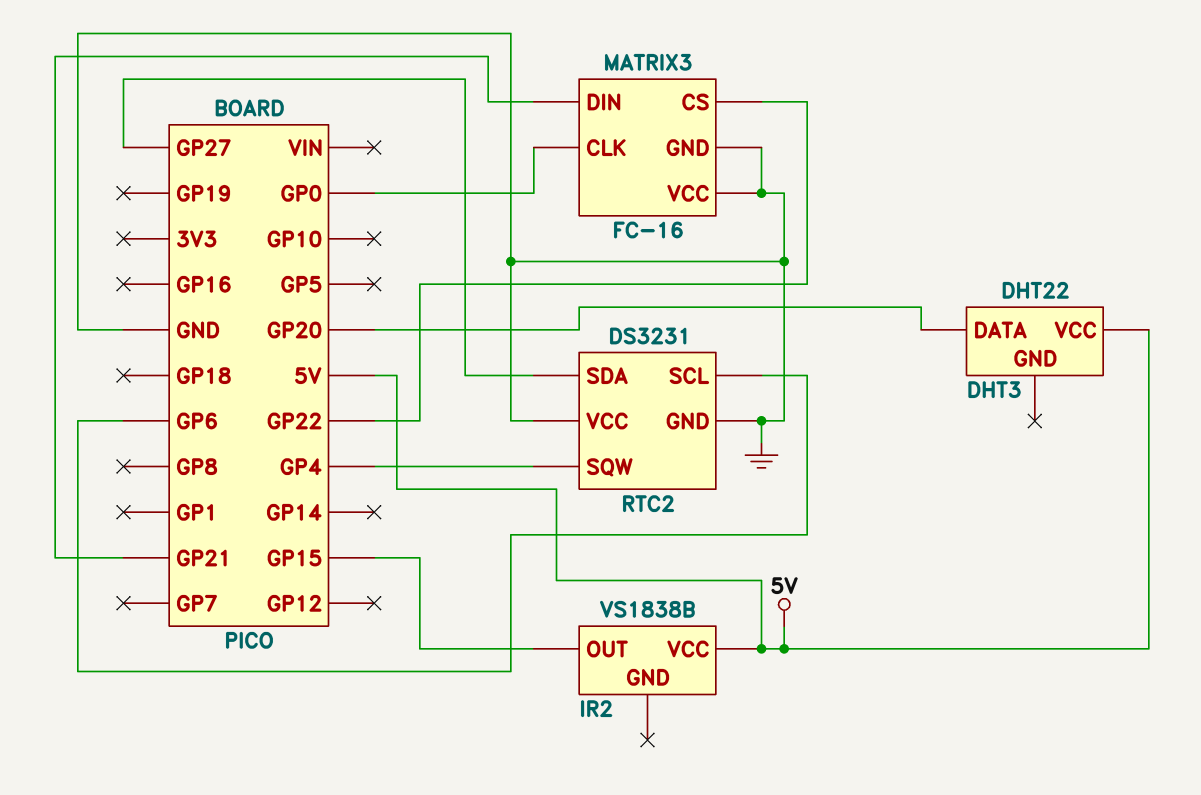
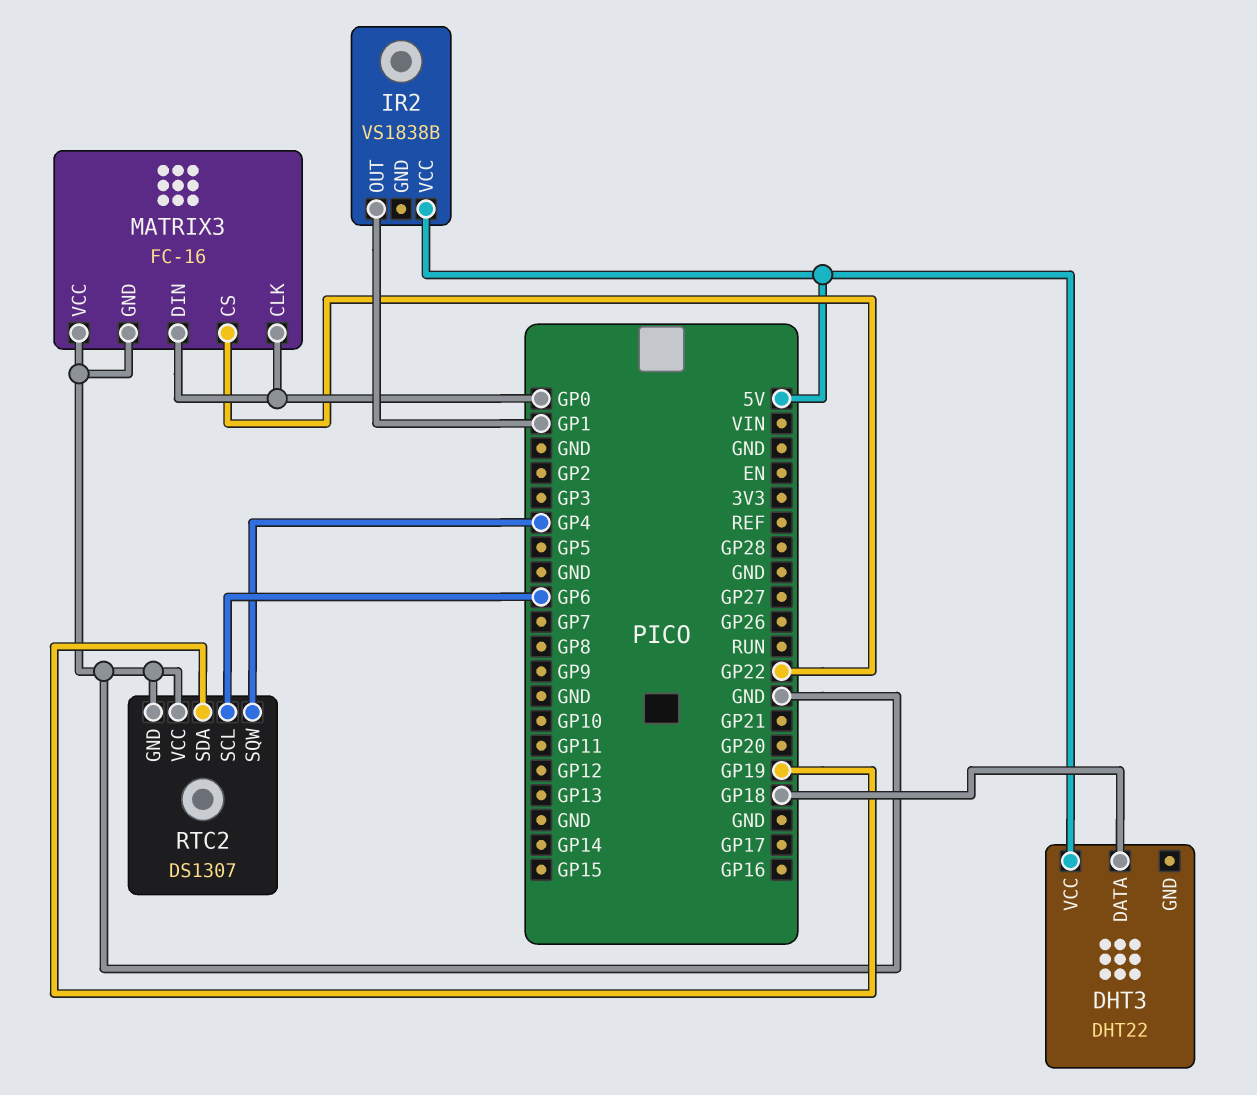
DHT3 pin DATA: GP20 -> GP18
IR2 pin OUT: GP15 -> GP1
MATRIX3 pin DIN: GP21 -> GP0
RTC2: DS3231 -> DS1307
RTC2 pin SDA: GP27 -> GP19

